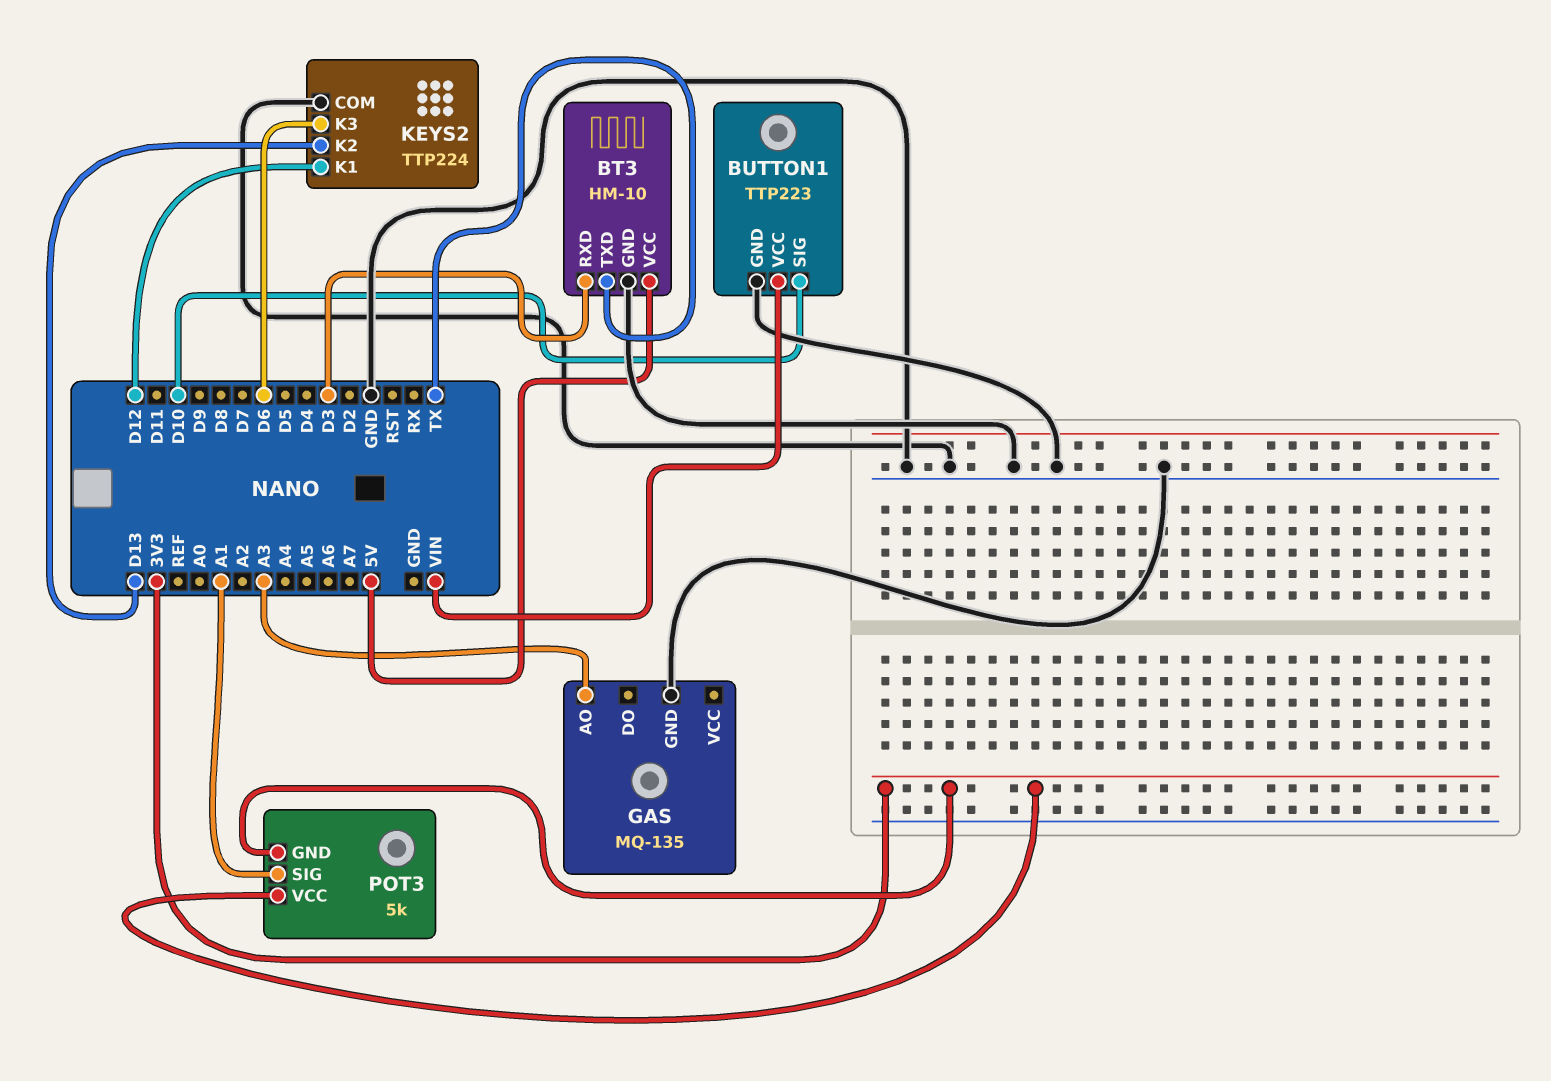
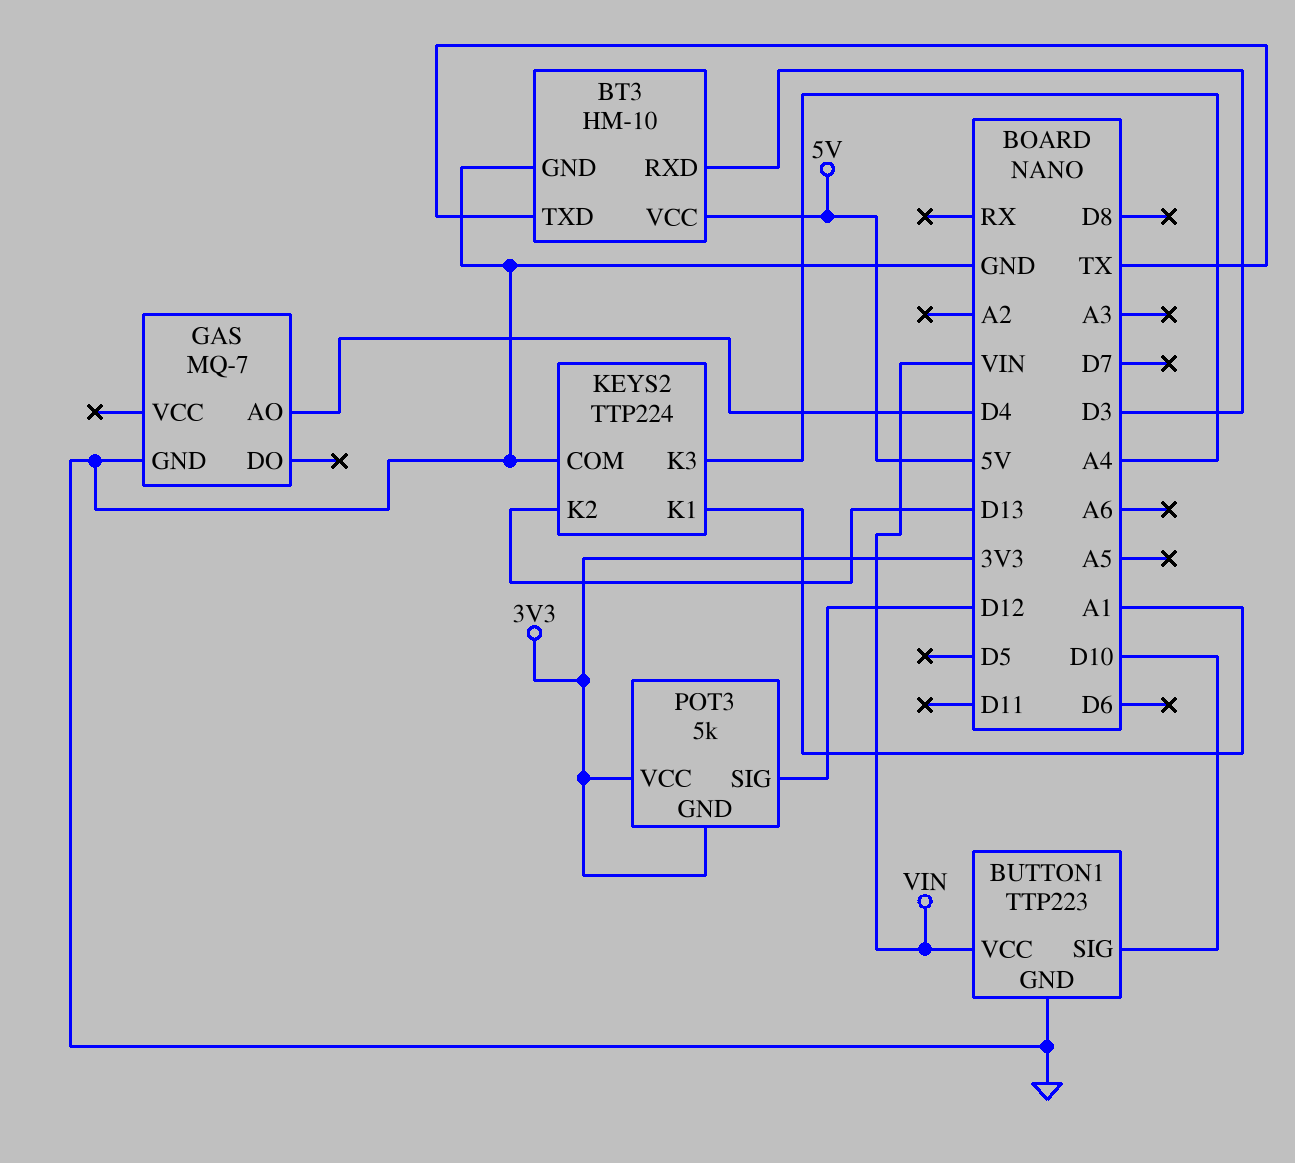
GAS: MQ-135 -> MQ-7
GAS pin AO: A3 -> D4
KEYS2 pin K1: D12 -> A1
KEYS2 pin K3: D6 -> A4
POT3 pin SIG: A1 -> D12

